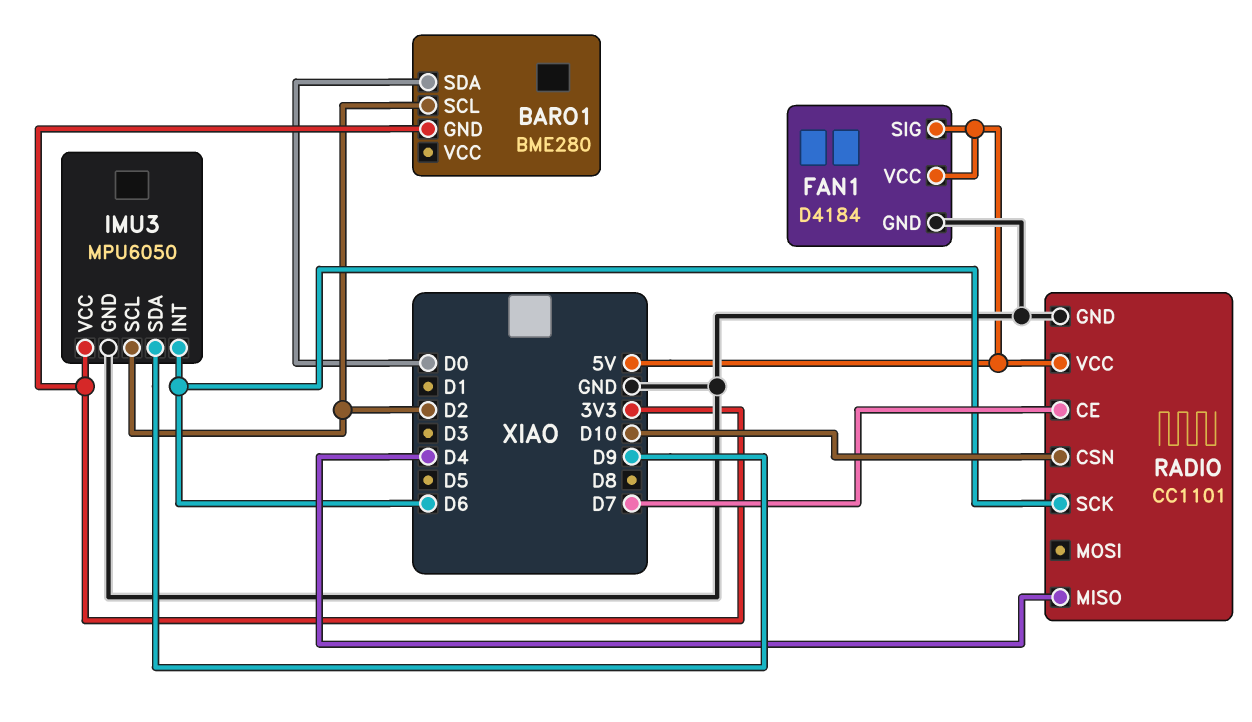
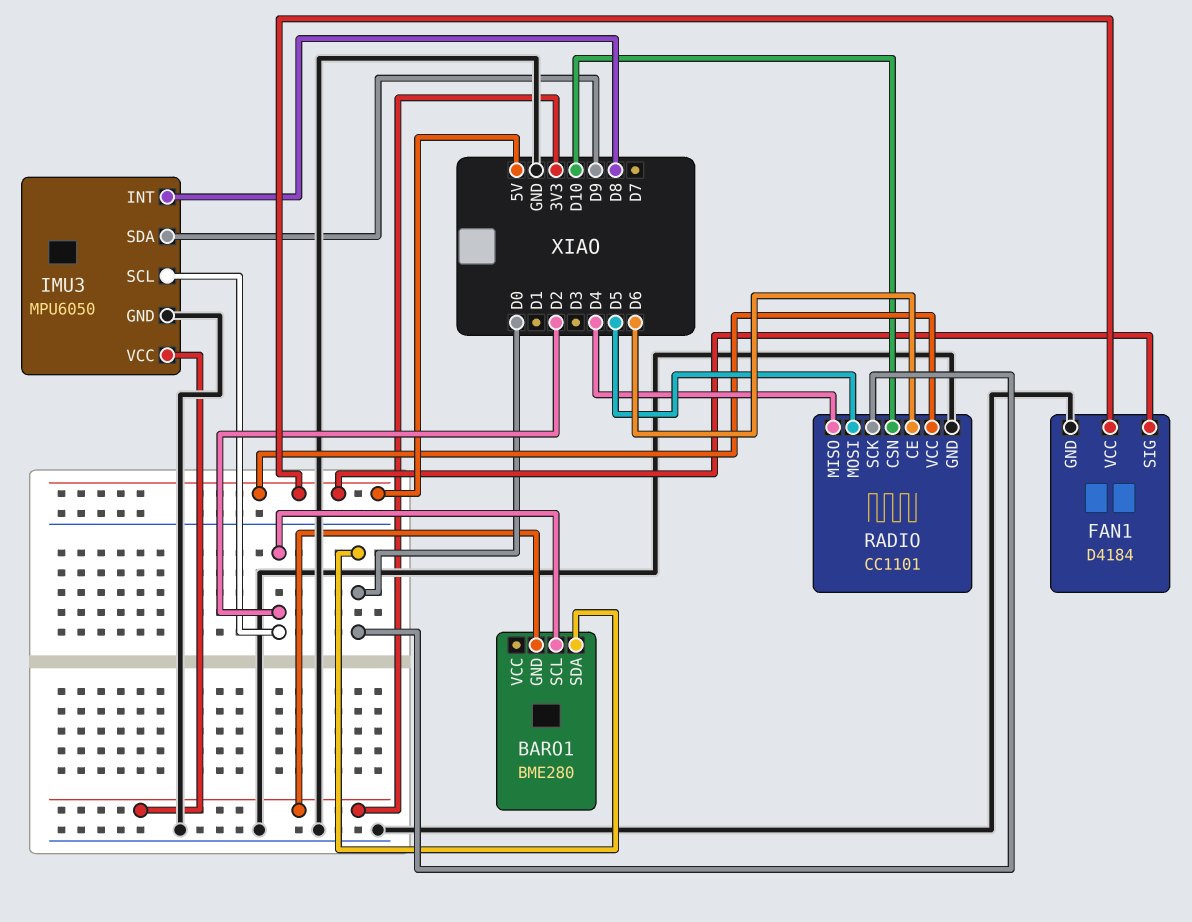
IMU3 pin INT: D6 -> D8
RADIO pin CE: D7 -> D6
RADIO pin MOSI: none -> D5
RADIO pin SCK: D6 -> D0

